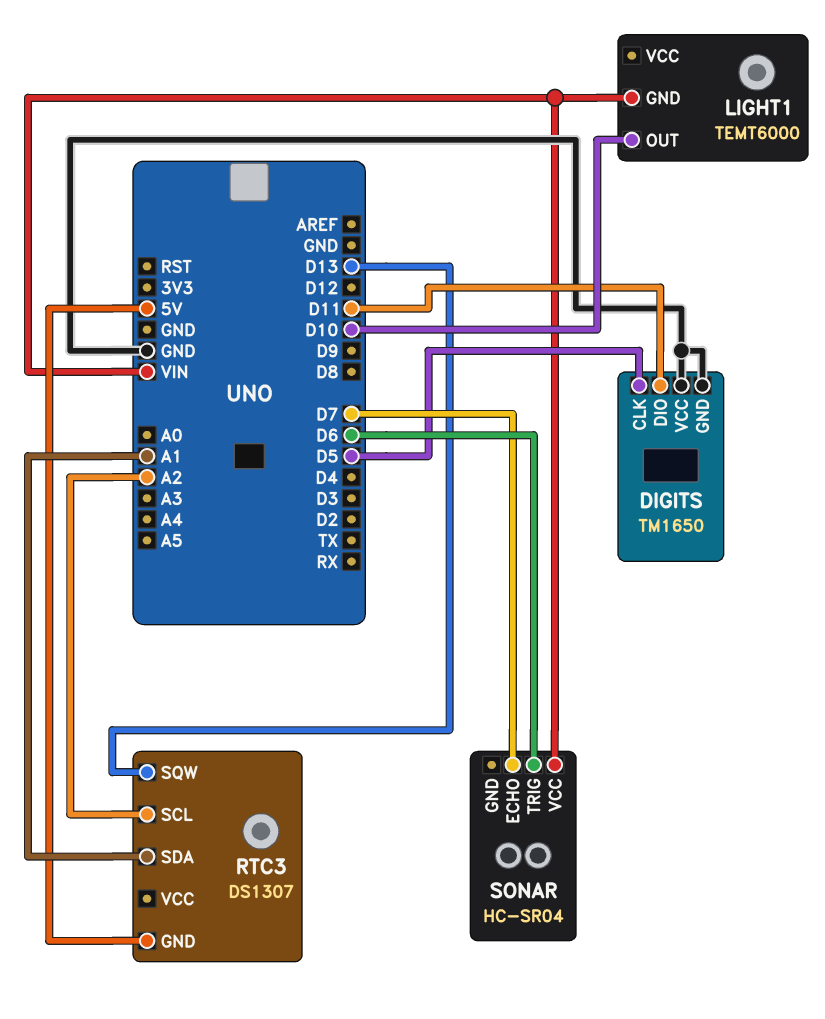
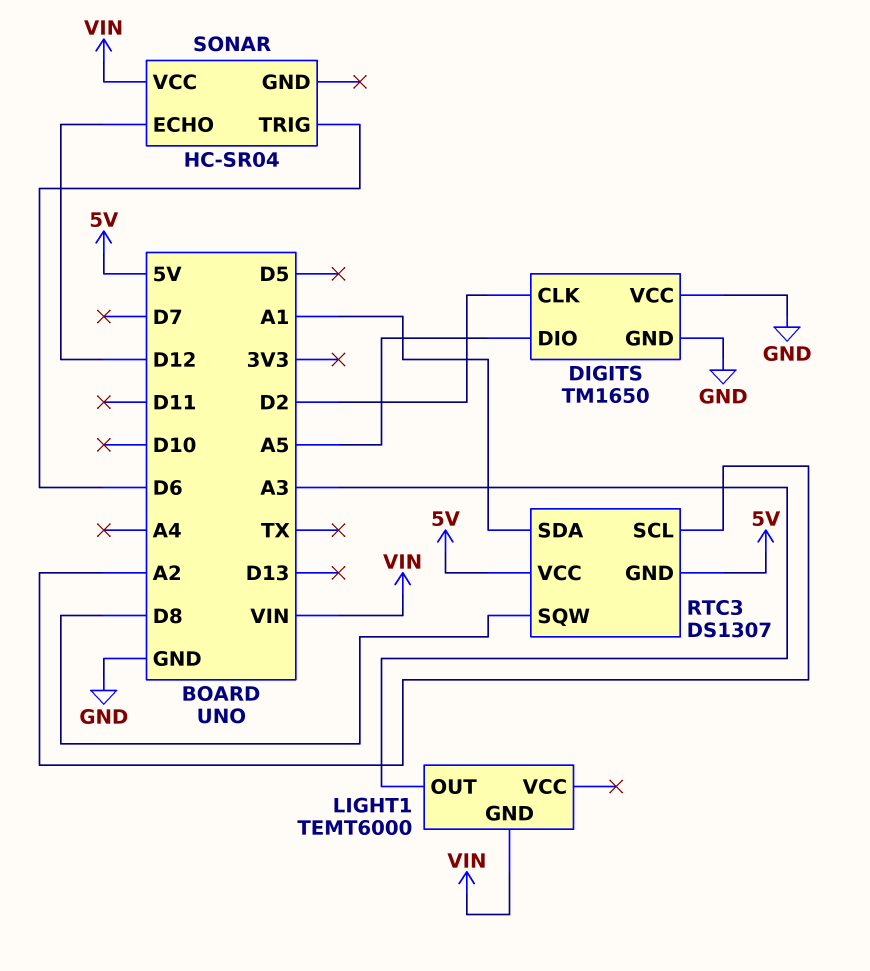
DIGITS pin CLK: D5 -> D2
DIGITS pin DIO: D11 -> A5
LIGHT1 pin OUT: D10 -> A3
RTC3 pin SQW: D13 -> D8
RTC3 pin VCC: none -> 5V
SONAR pin ECHO: D7 -> D12

